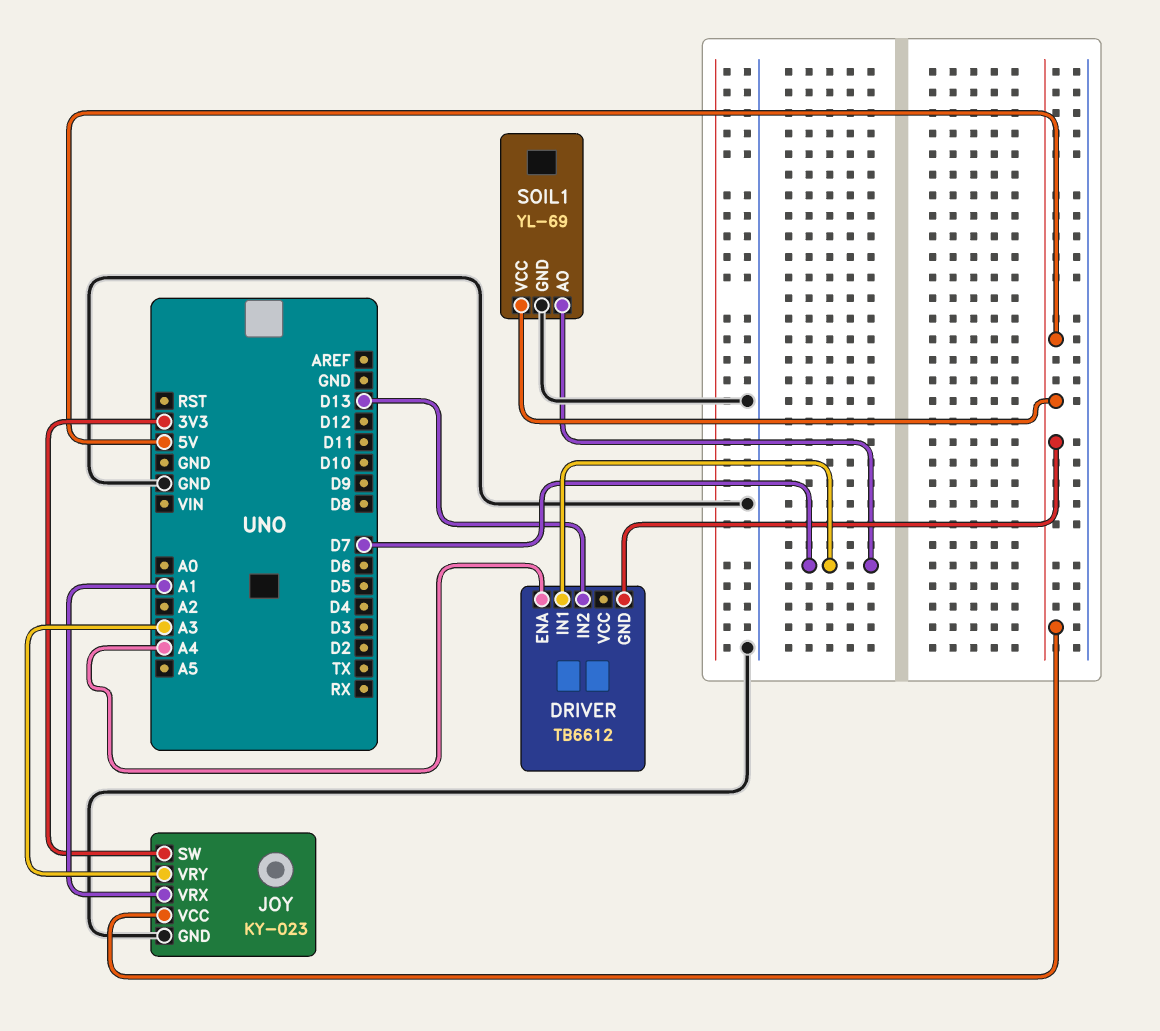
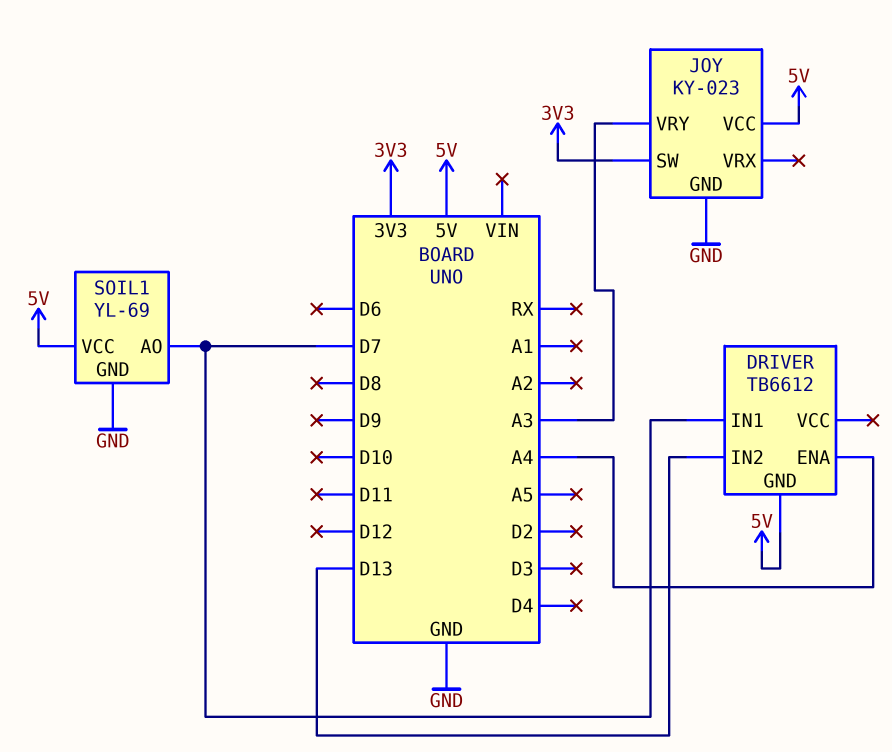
JOY pin VRX: A1 -> none

